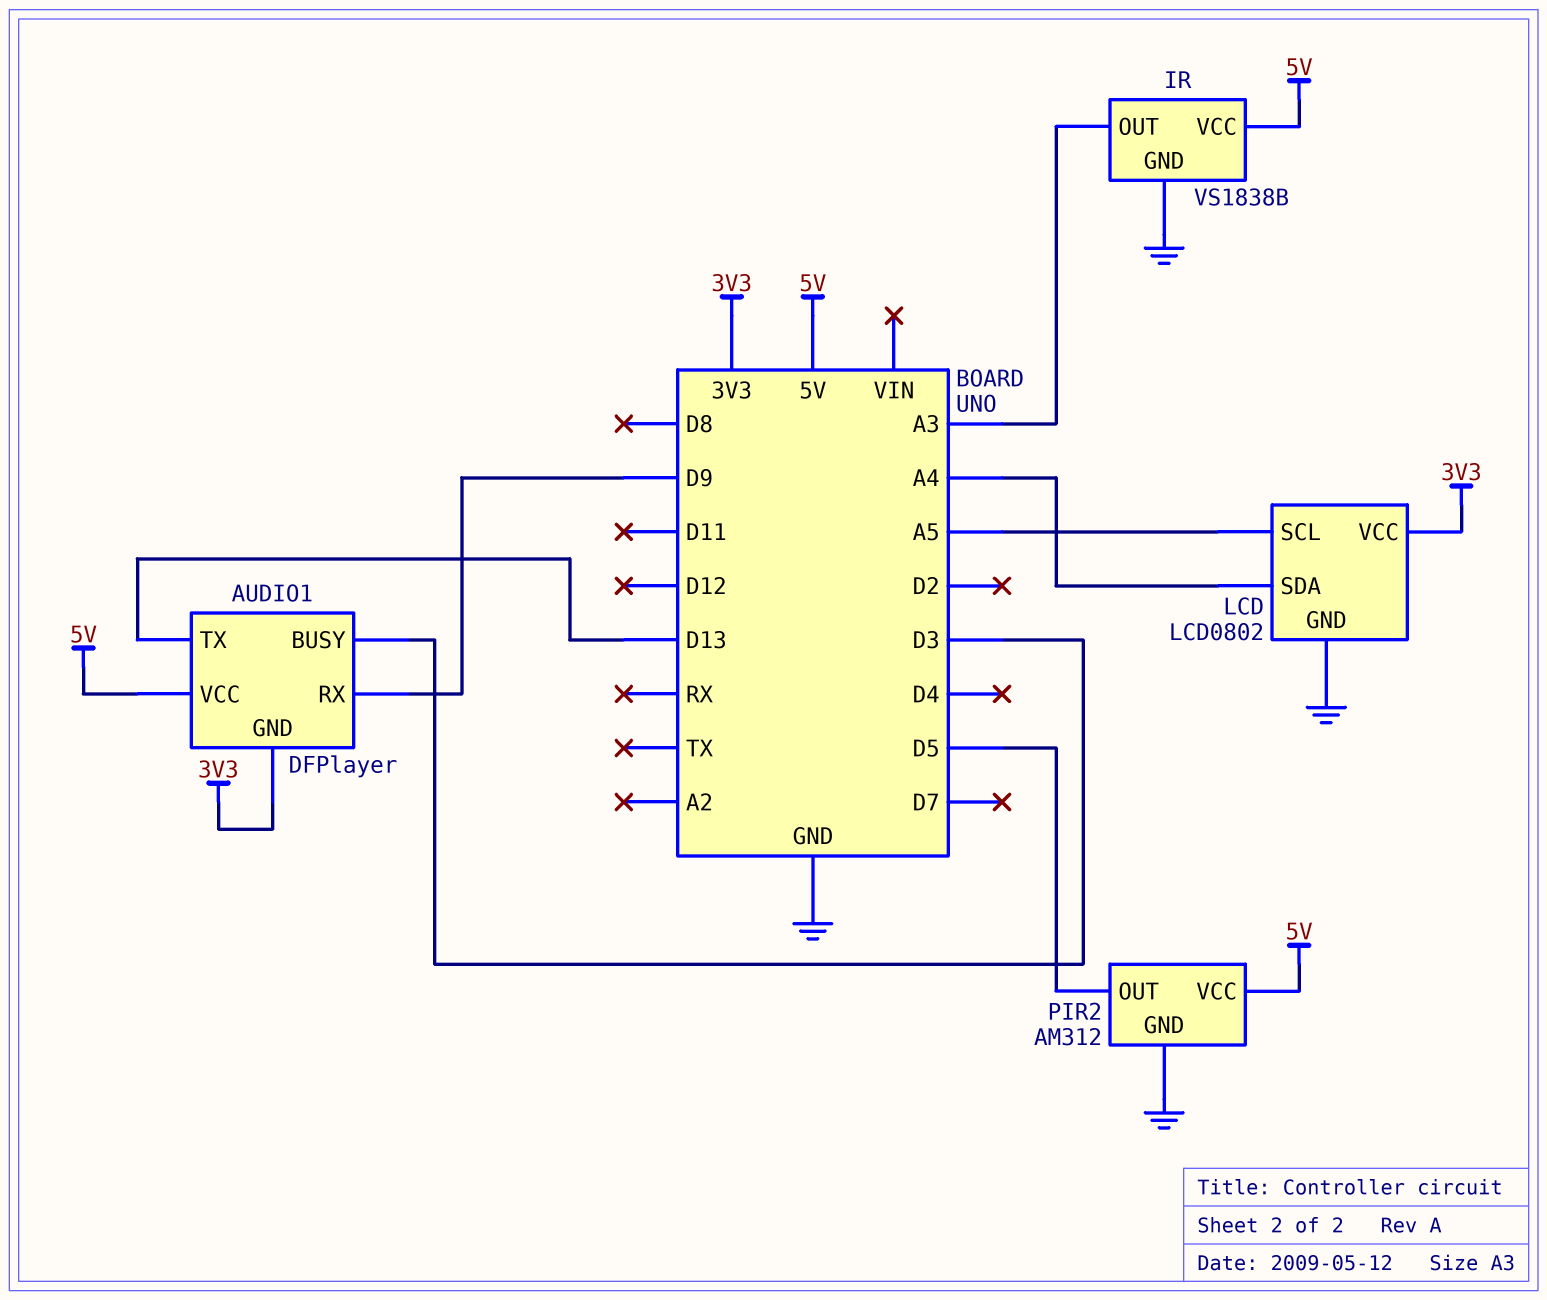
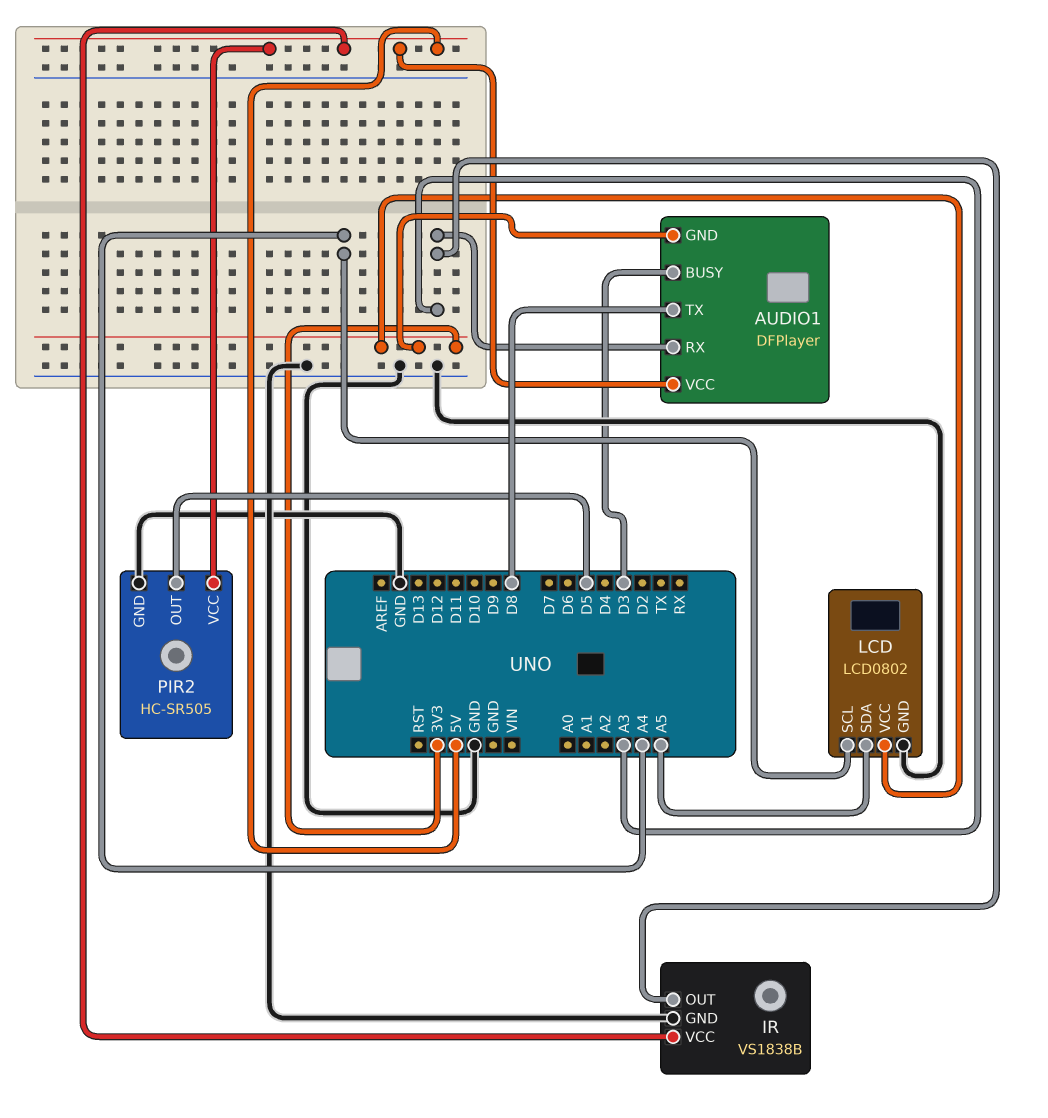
AUDIO1 pin RX: D9 -> A3
AUDIO1 pin TX: D13 -> D8
LCD pin SCL: A5 -> A4
LCD pin SDA: A4 -> A5
PIR2: AM312 -> HC-SR505

